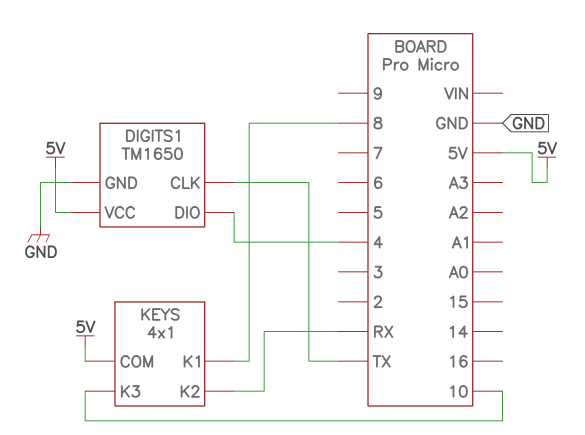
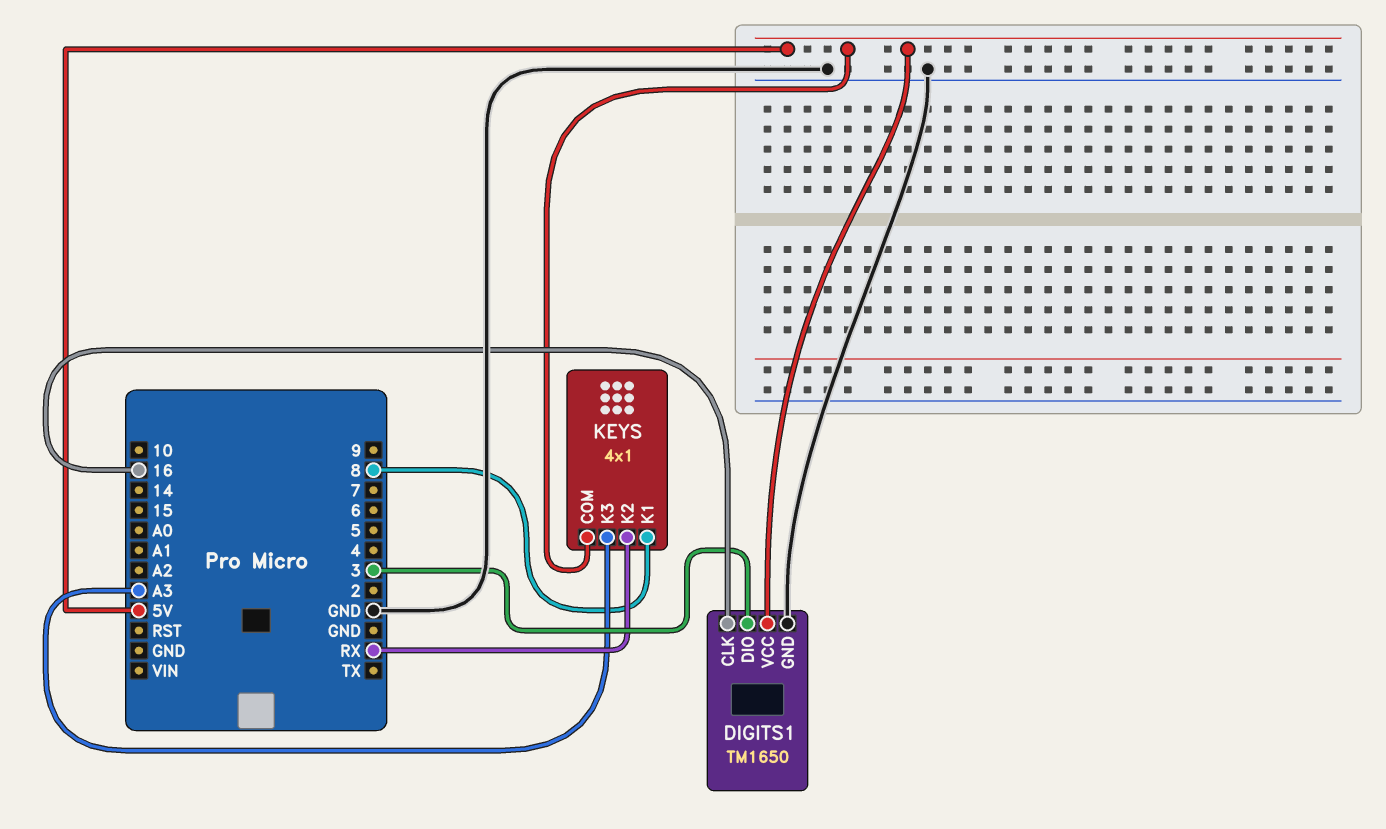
DIGITS1 pin CLK: TX -> 16
DIGITS1 pin DIO: 4 -> 3
KEYS pin K3: 10 -> A3

